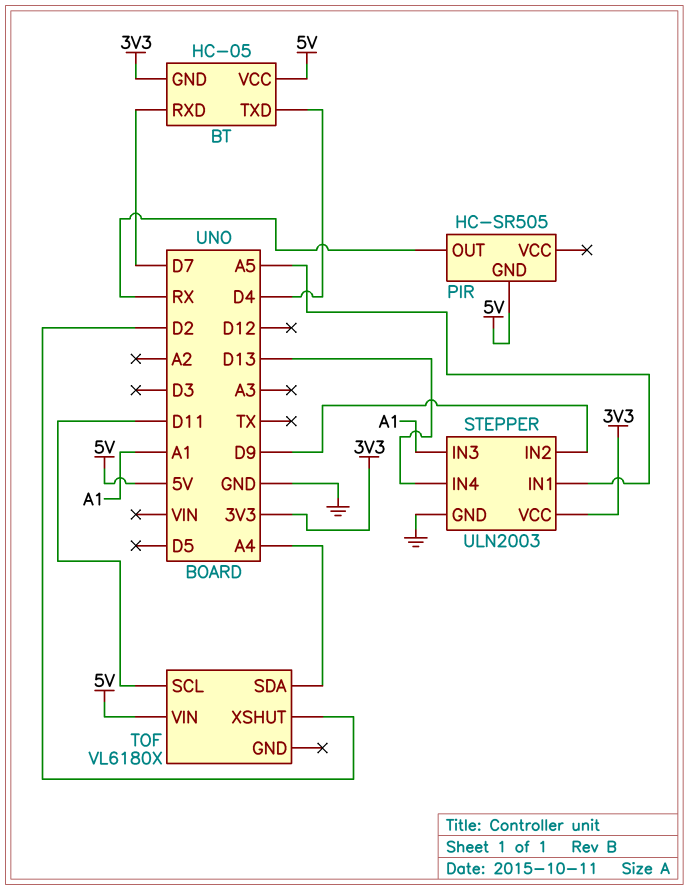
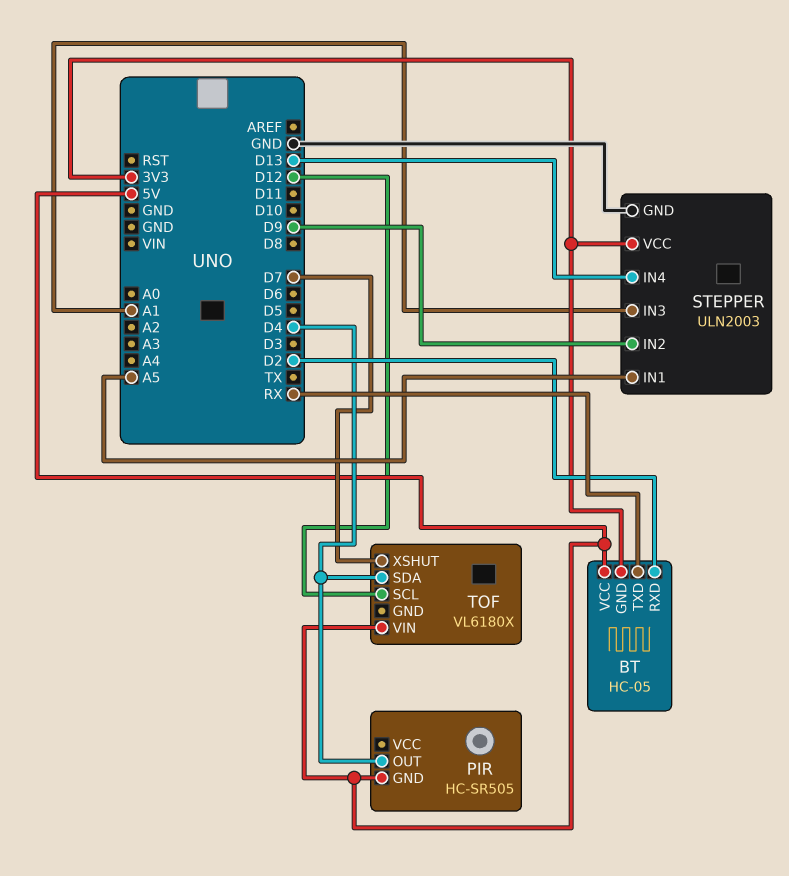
BT pin RXD: D7 -> D2
BT pin TXD: D4 -> RX
PIR pin OUT: RX -> D4
TOF pin SCL: D11 -> D12
TOF pin SDA: A4 -> D4
TOF pin XSHUT: D2 -> D7

